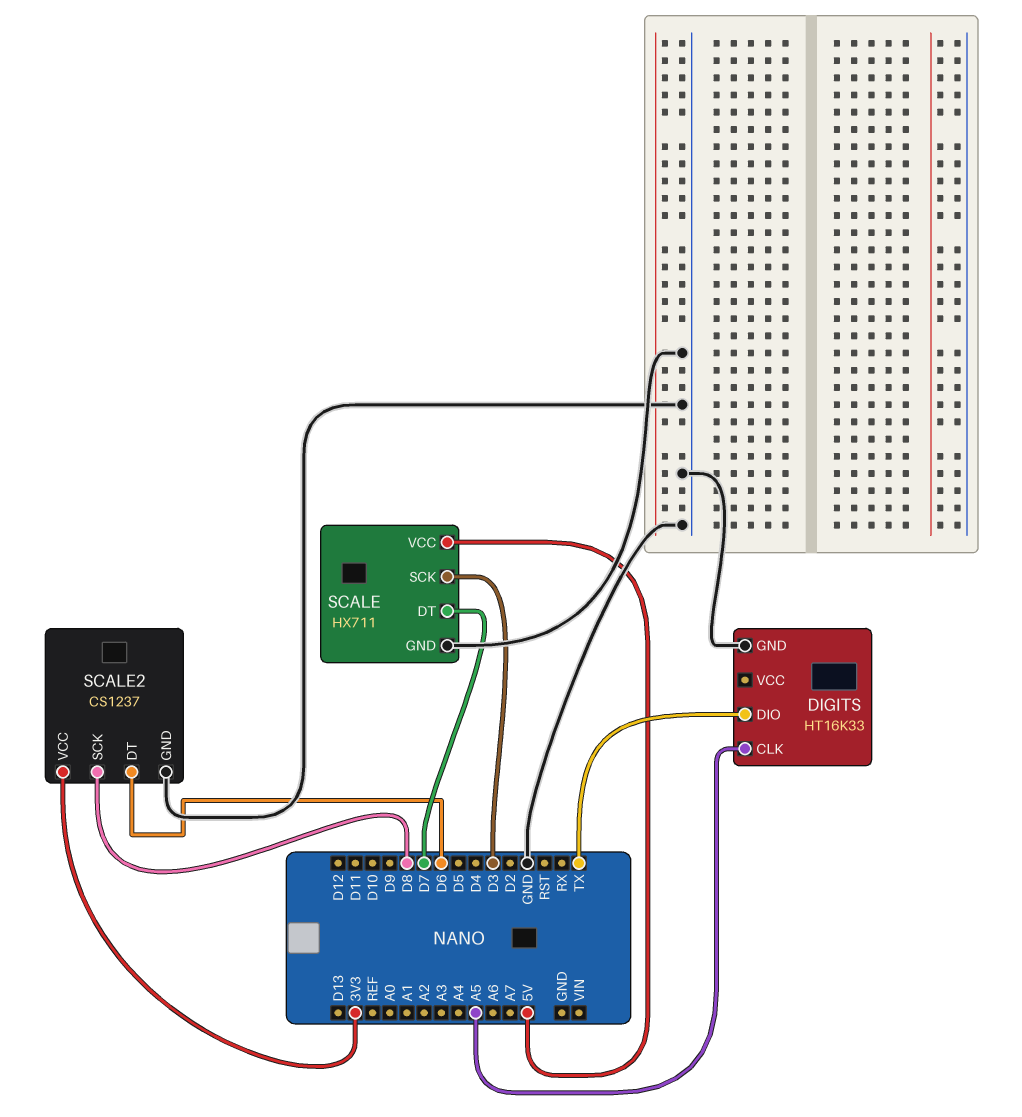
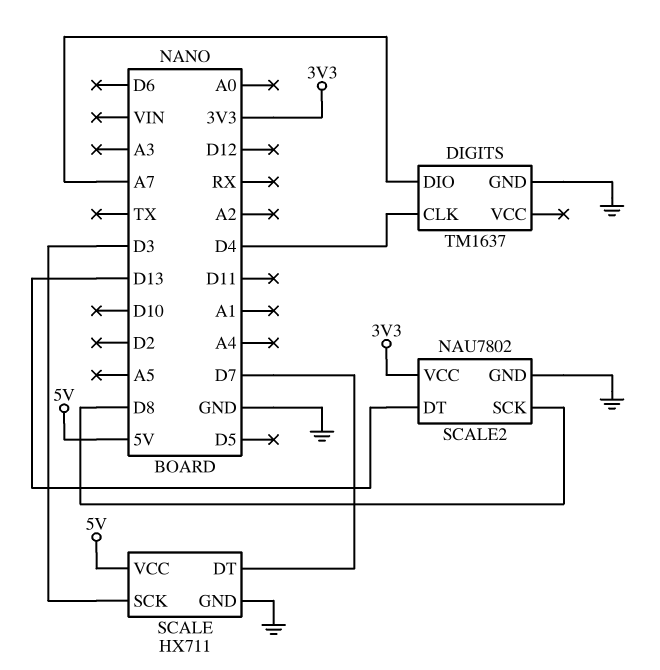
DIGITS: HT16K33 -> TM1637
DIGITS pin CLK: A5 -> D4
DIGITS pin DIO: TX -> A7
SCALE2: CS1237 -> NAU7802
SCALE2 pin DT: D6 -> D13

